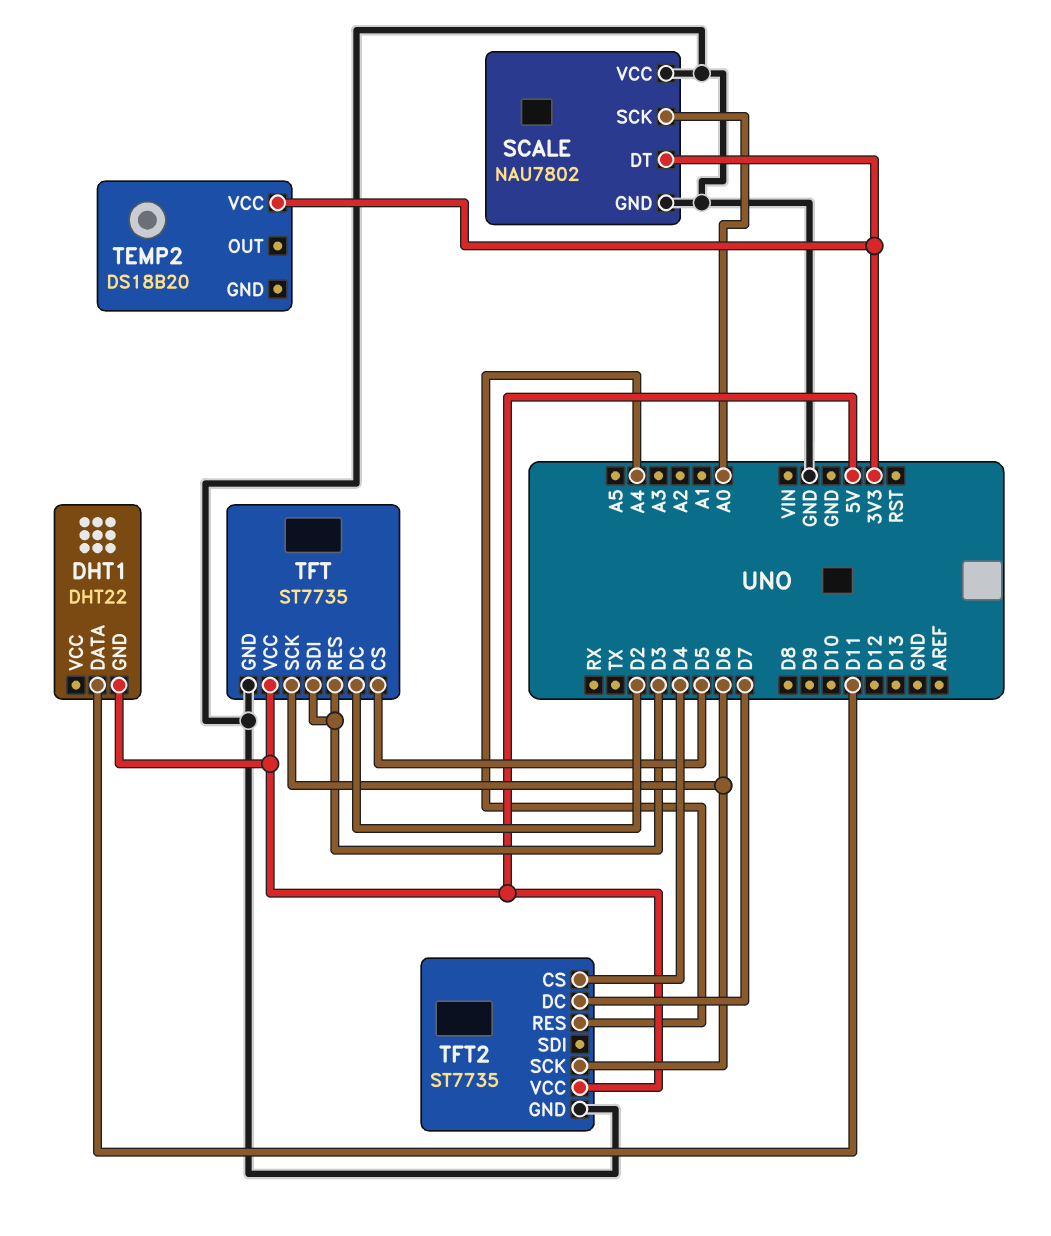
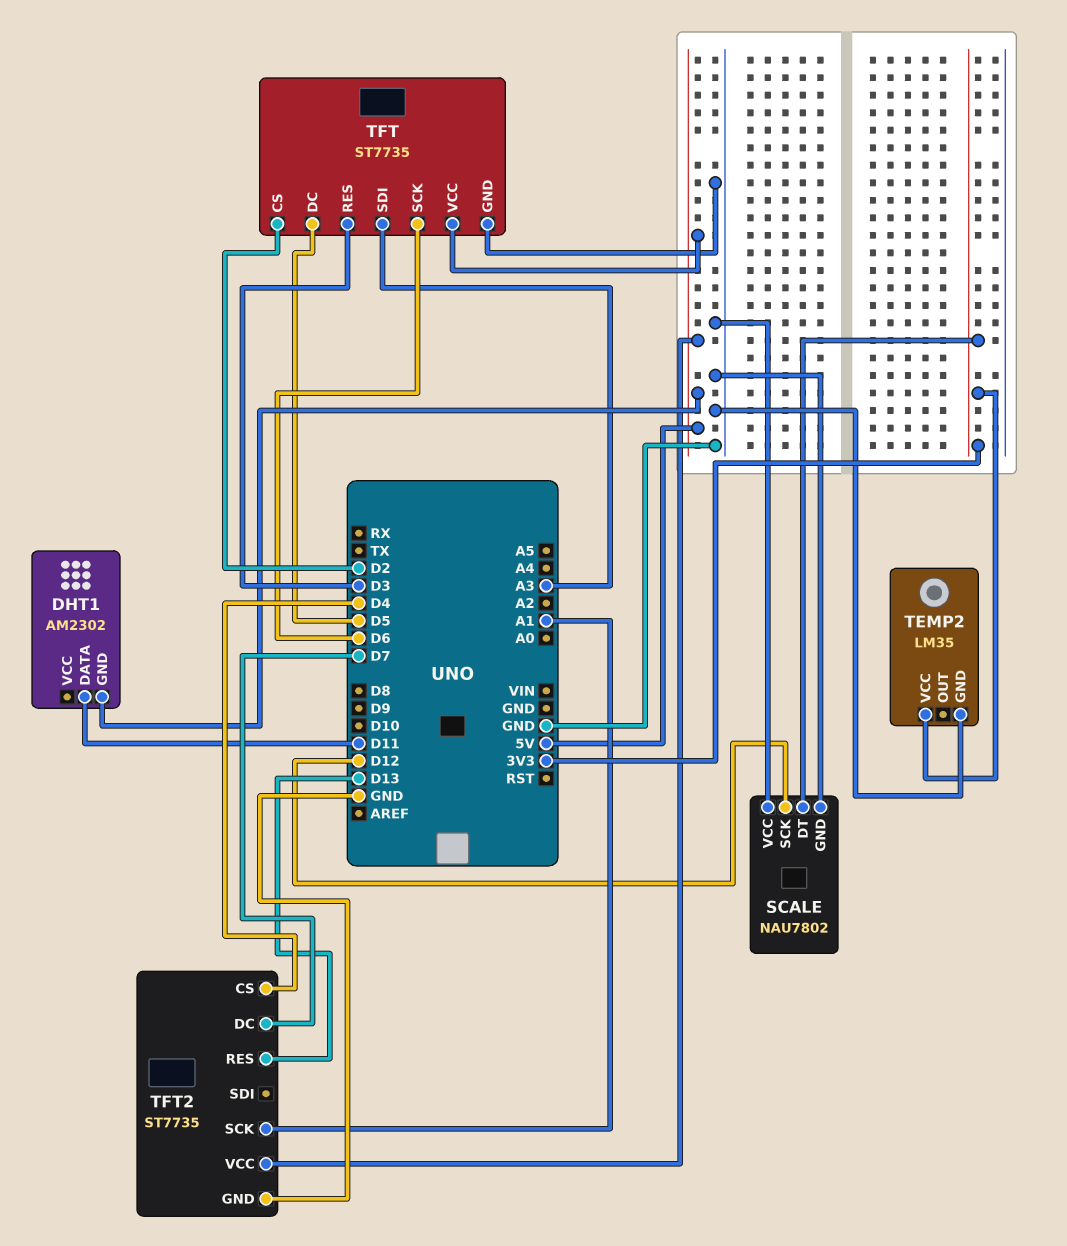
DHT1: DHT22 -> AM2302
SCALE pin SCK: A0 -> D12
TEMP2: DS18B20 -> LM35
TEMP2 pin GND: none -> GND
TFT pin CS: D5 -> D2
TFT pin DC: D2 -> D5
TFT pin SDI: D3 -> A3
TFT2 pin RES: A4 -> D13
TFT2 pin SCK: D6 -> A1

